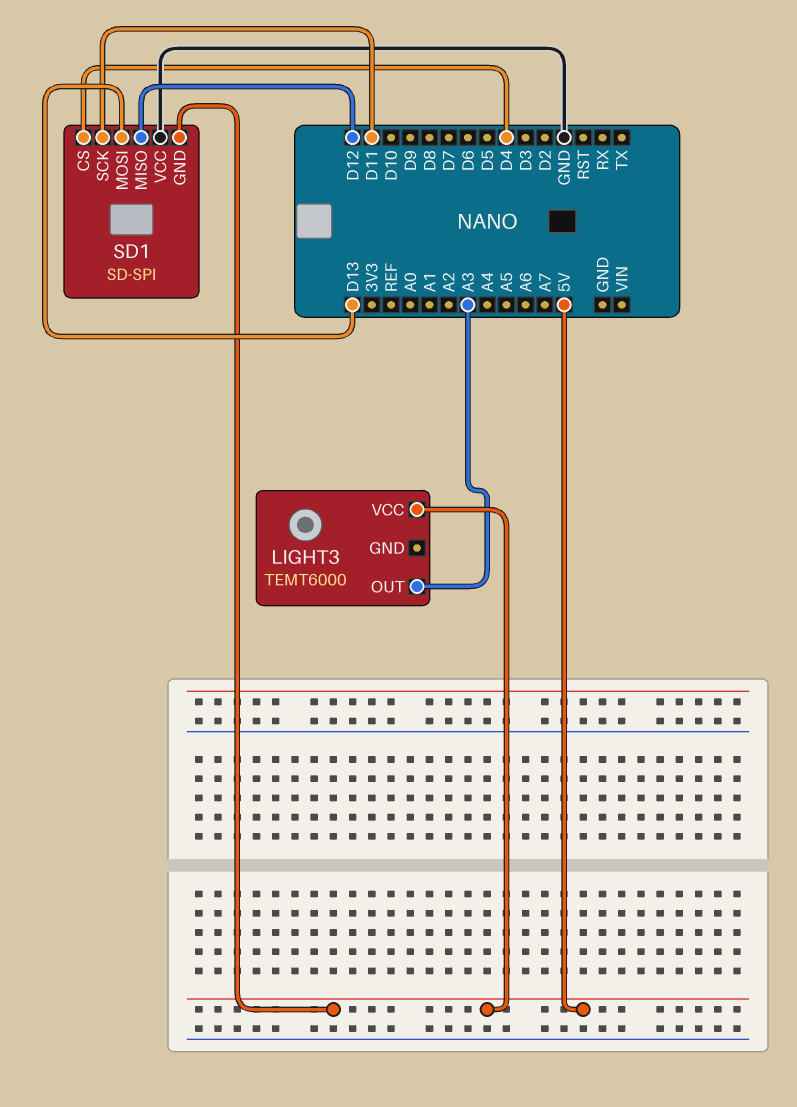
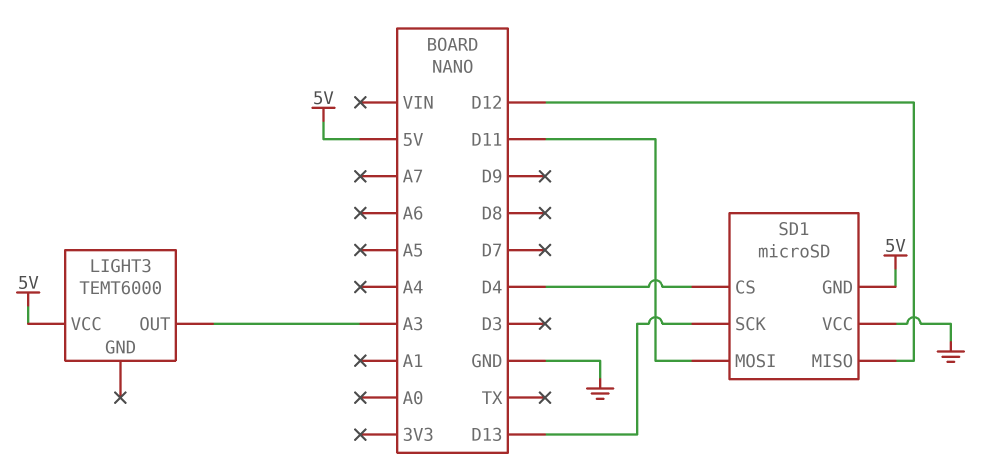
SD1: SD-SPI -> microSD
SD1 pin MOSI: D13 -> D11
SD1 pin SCK: D11 -> D13

